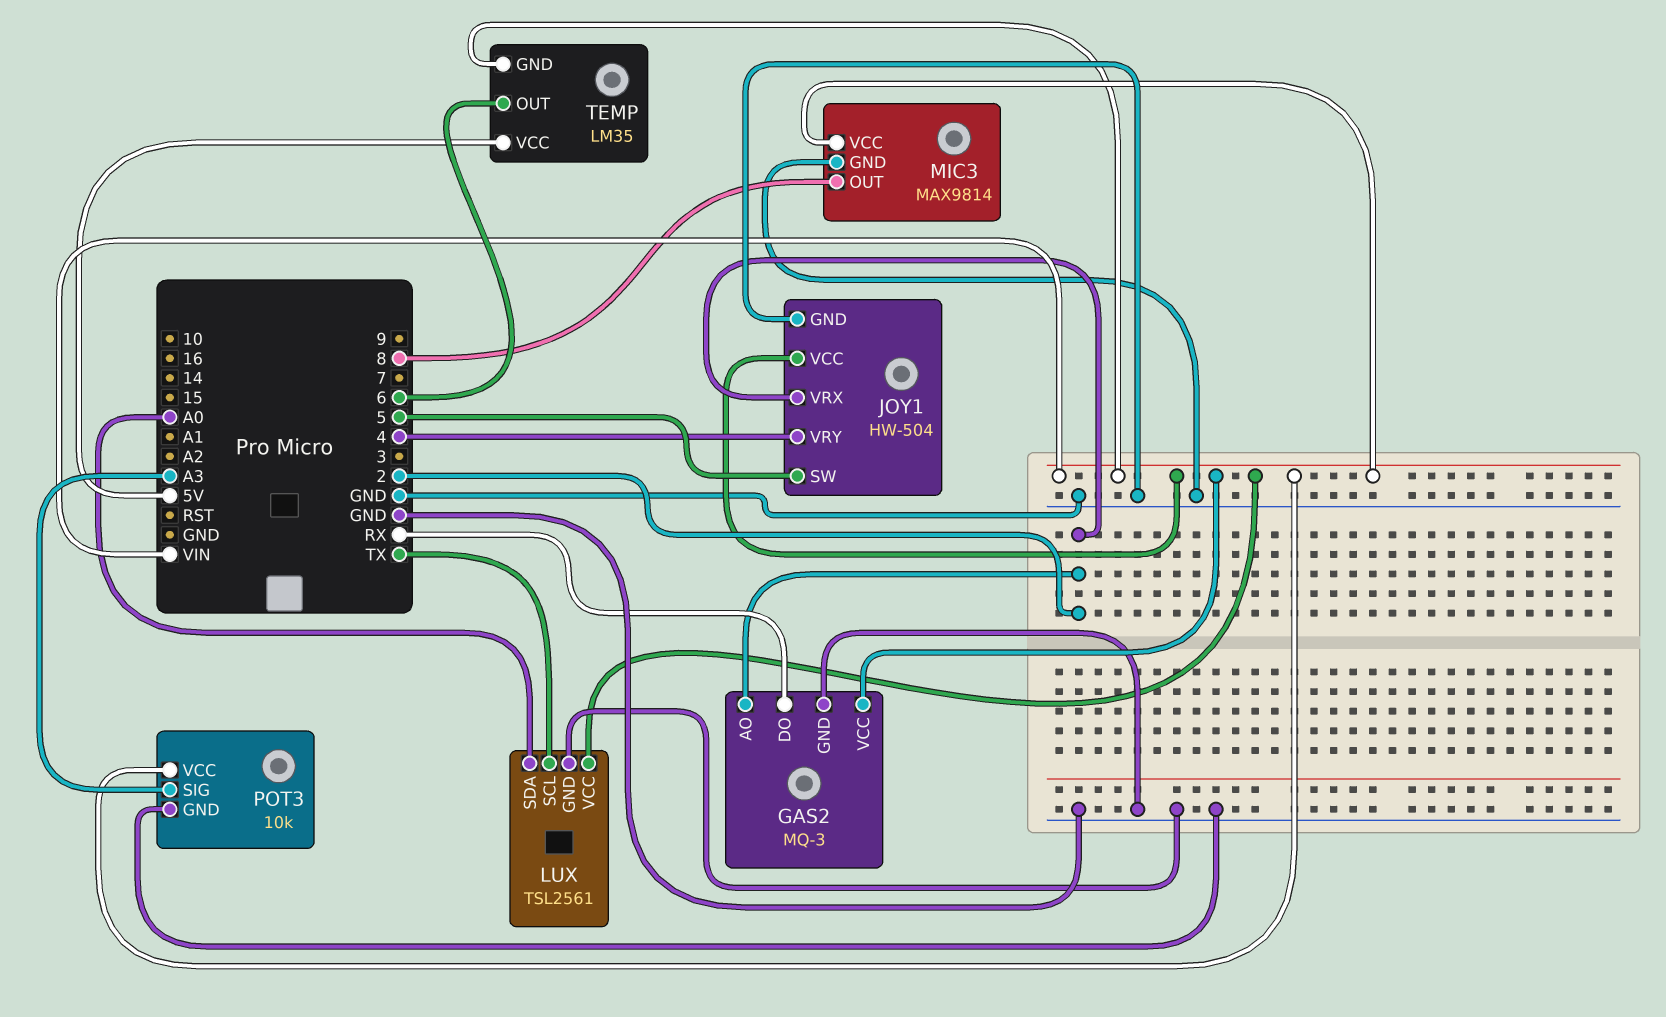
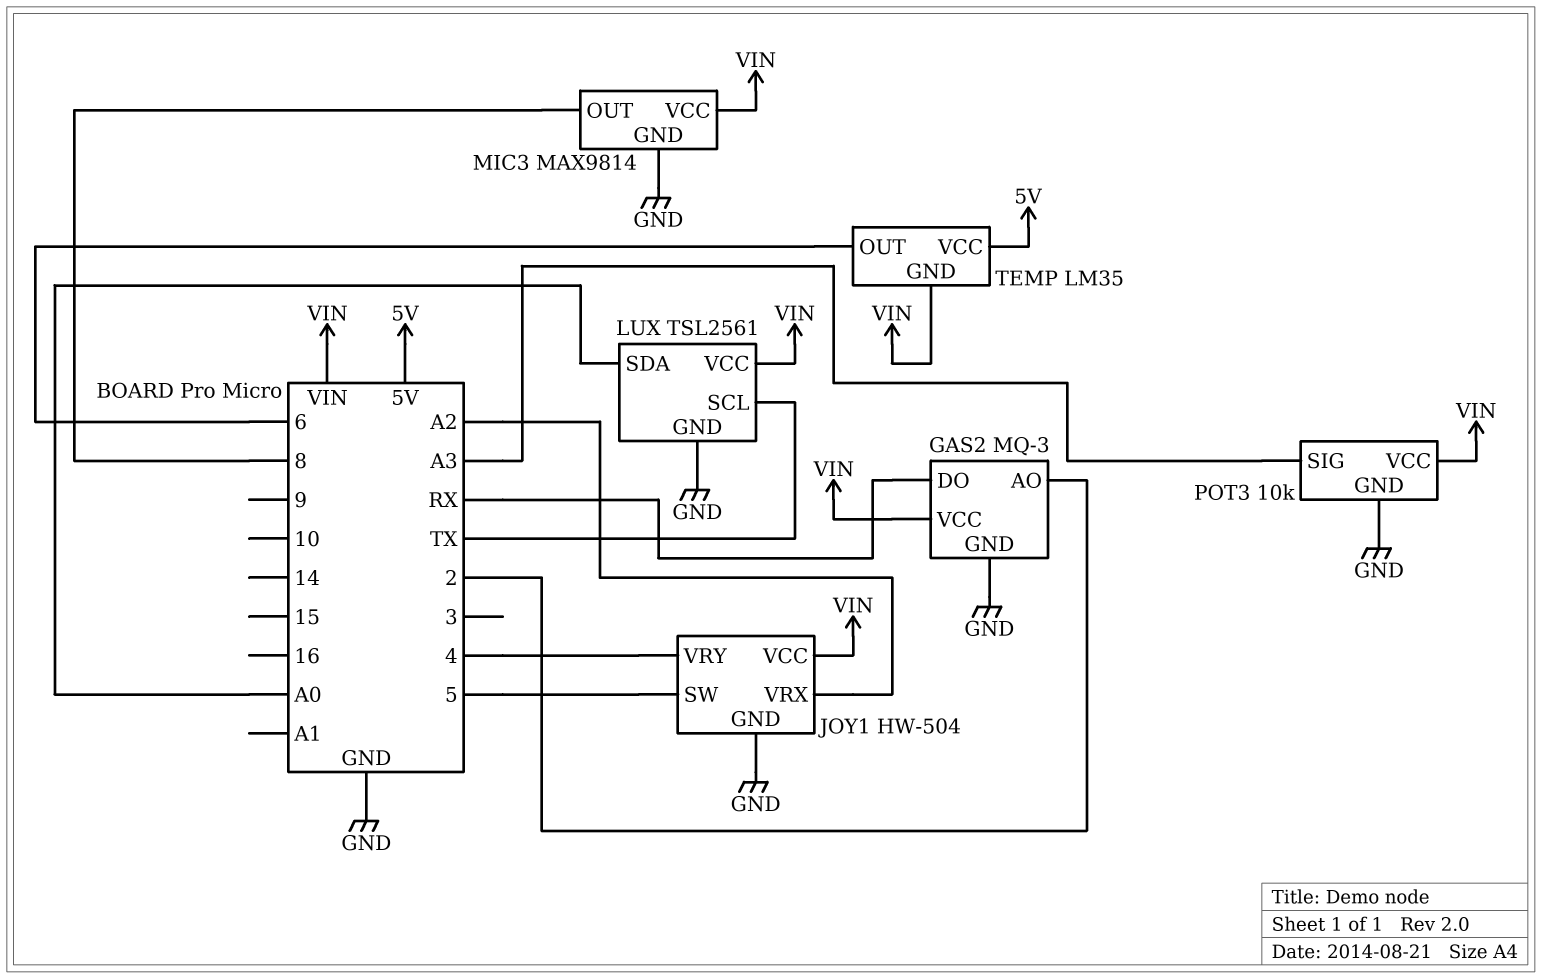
JOY1 pin VRX: 2 -> A2

